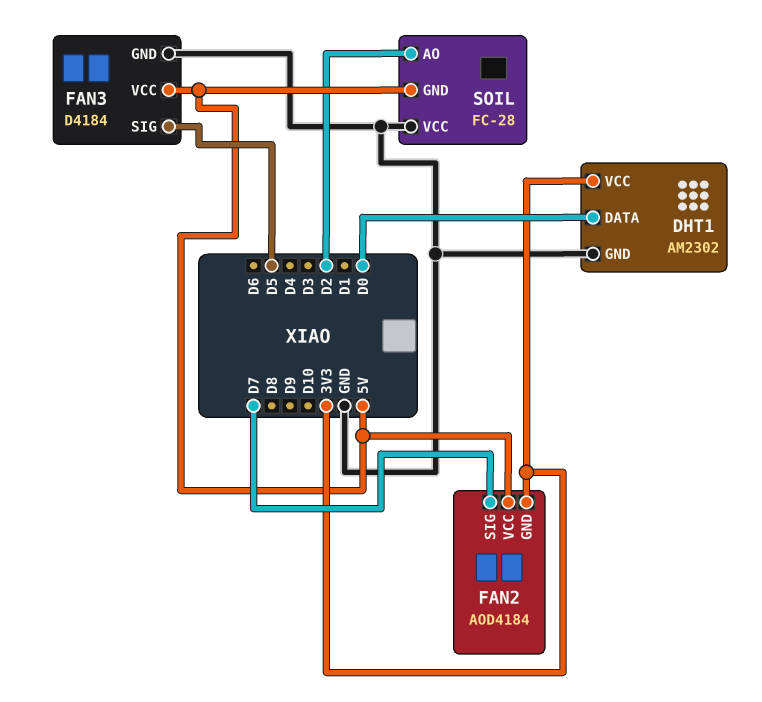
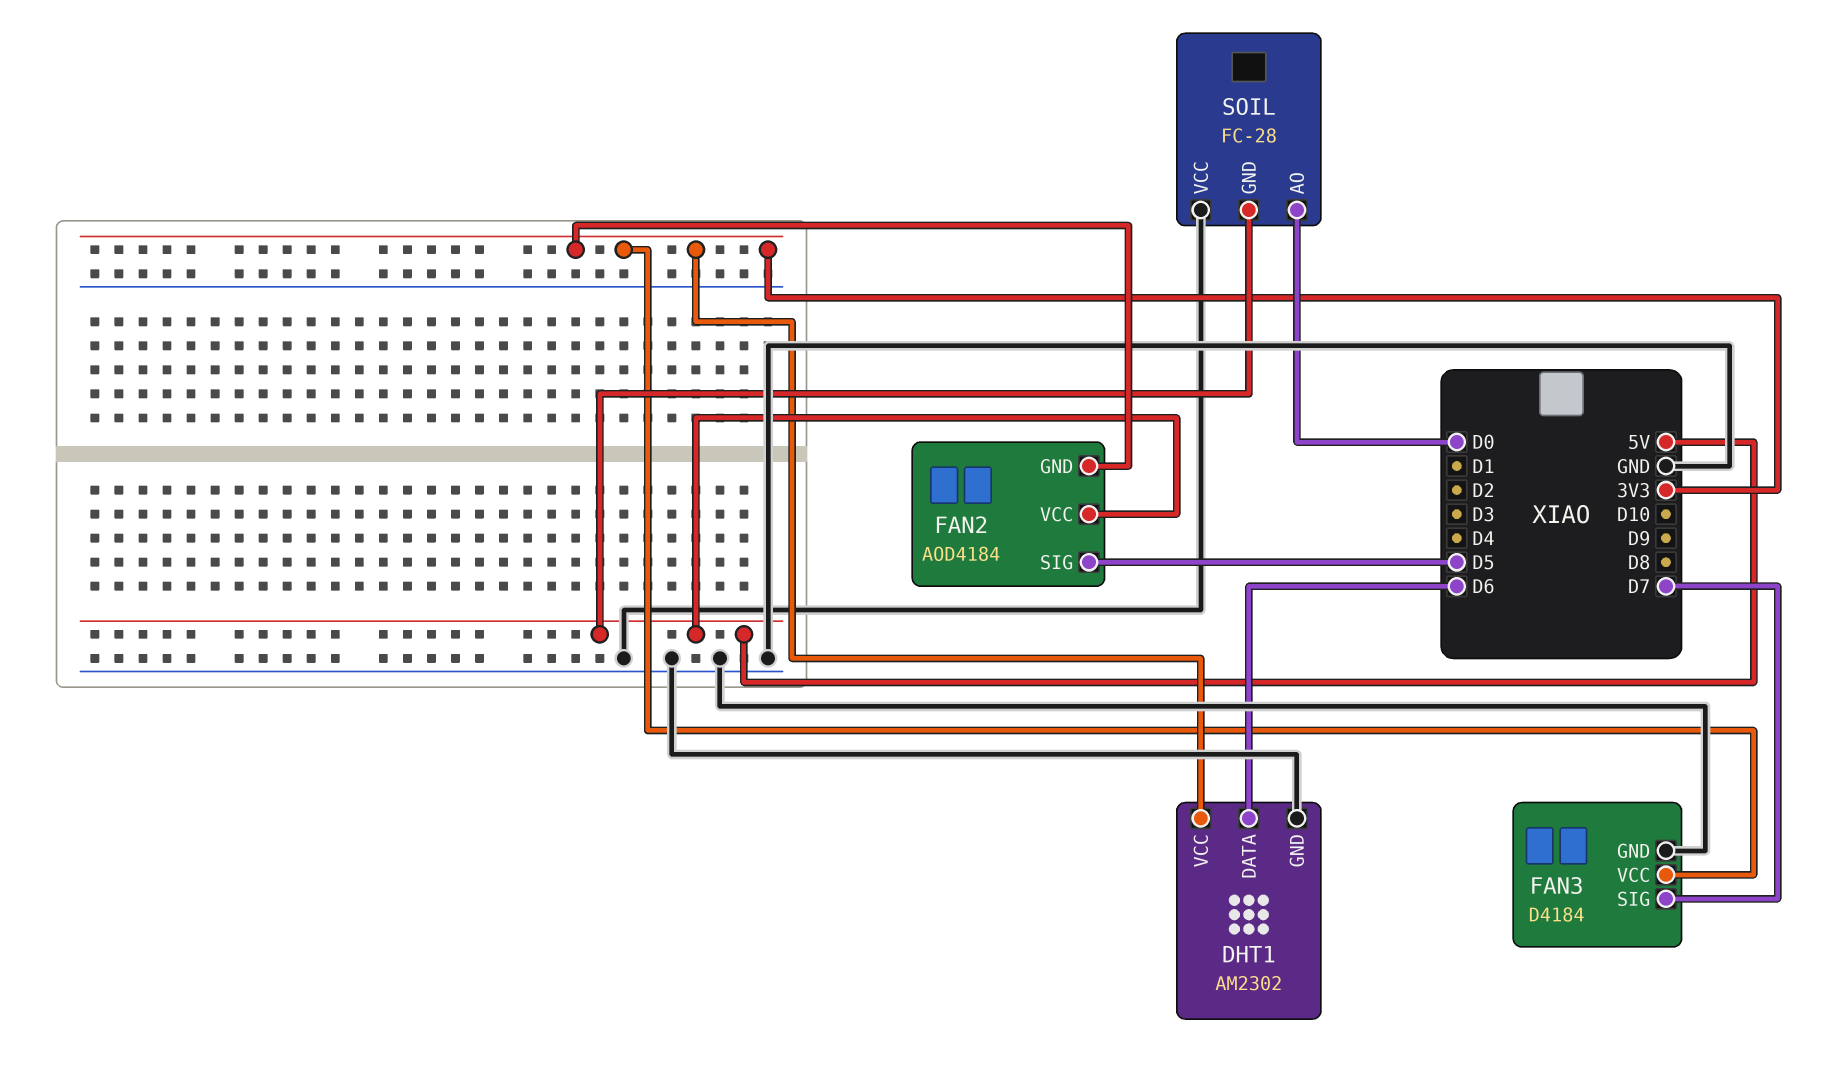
DHT1 pin DATA: D0 -> D6
FAN2 pin SIG: D7 -> D5
FAN3 pin SIG: D5 -> D7
FAN3 pin VCC: 5V -> 3V3
SOIL pin AO: D2 -> D0

